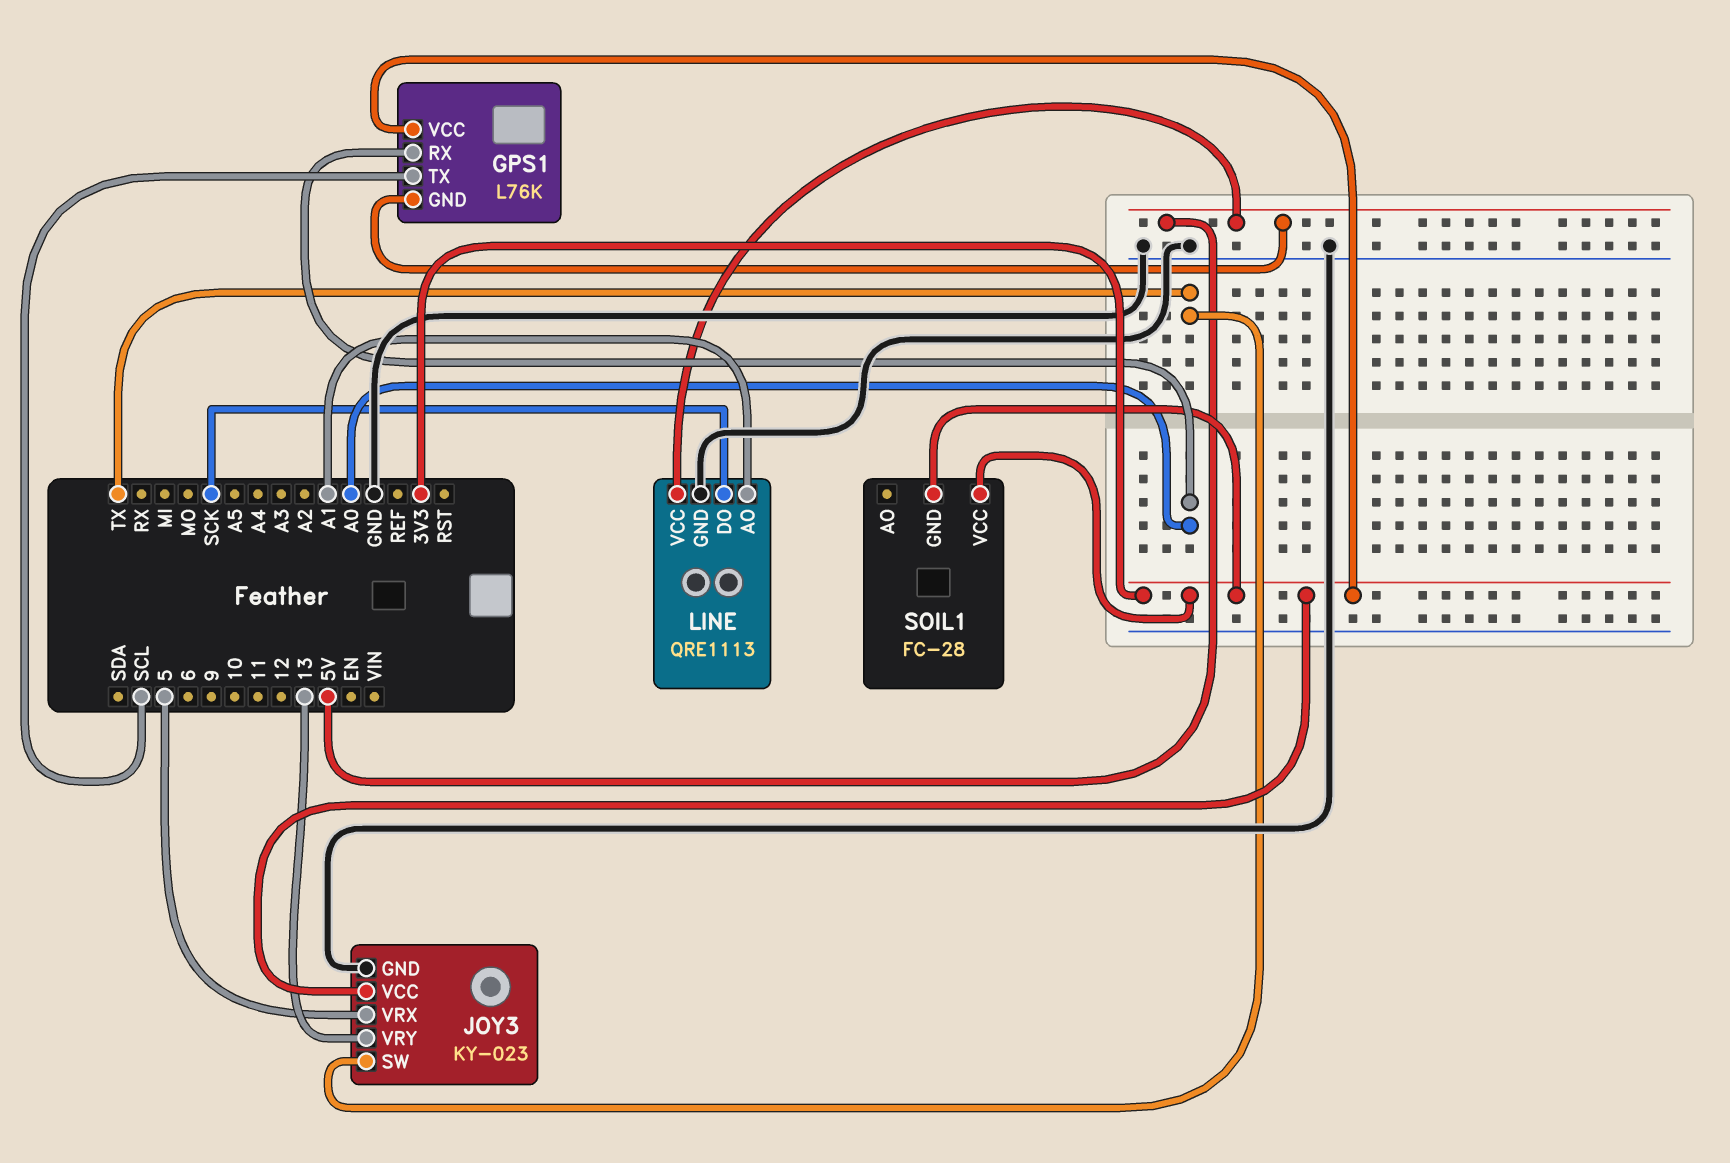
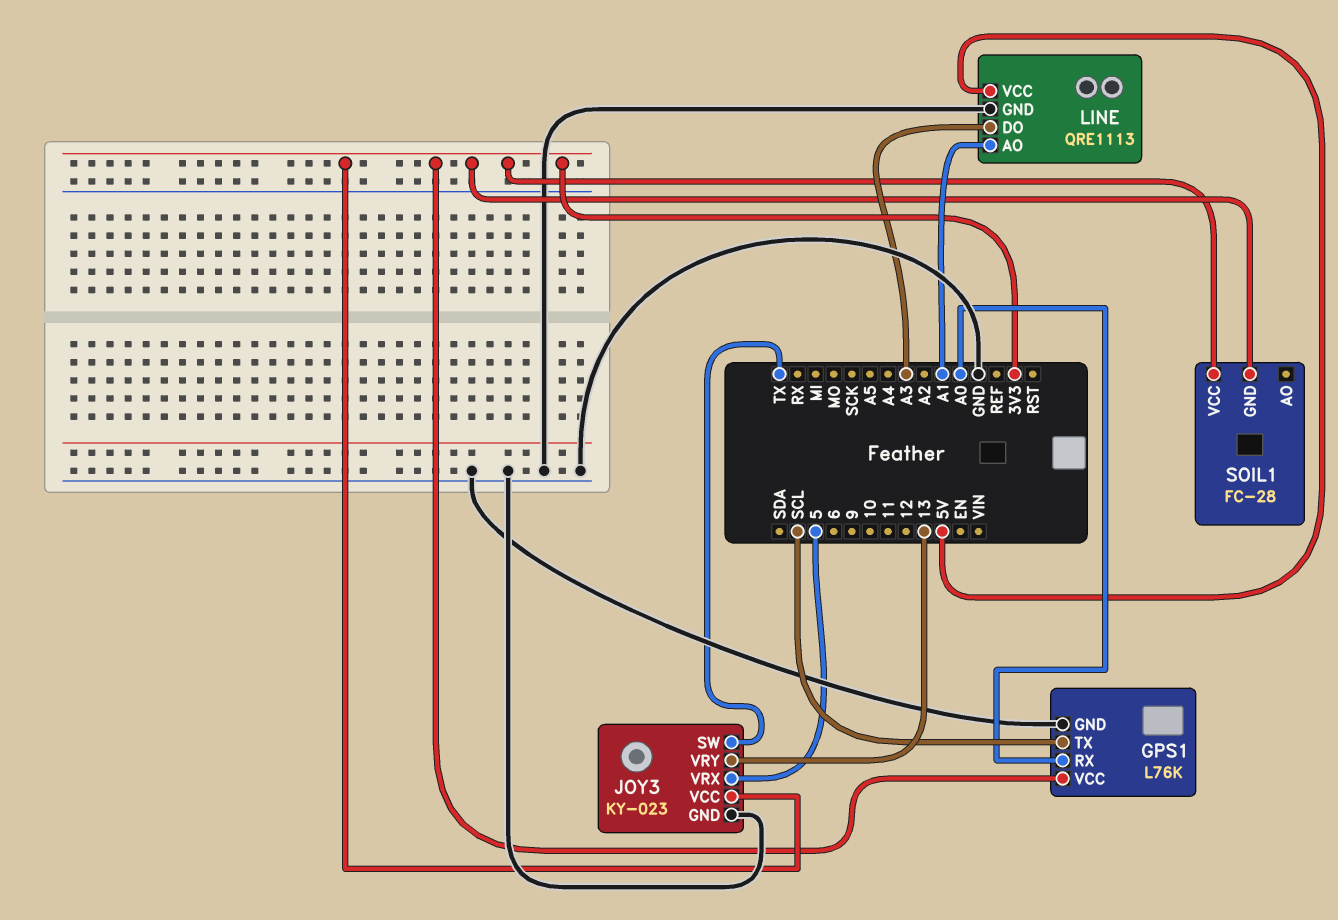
GPS1 pin GND: 5V -> GND
LINE pin DO: SCK -> A3

